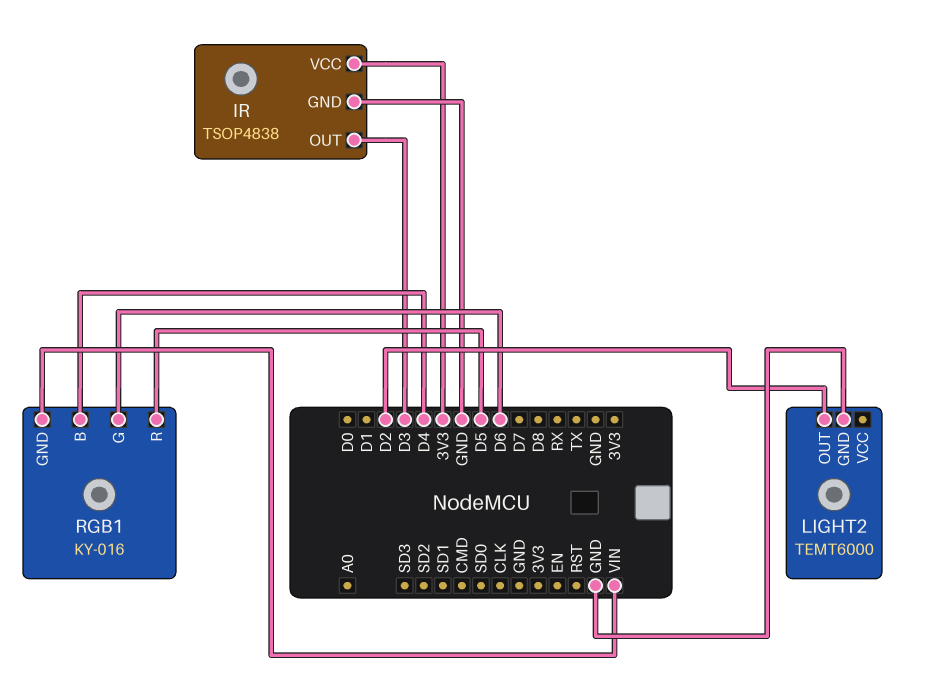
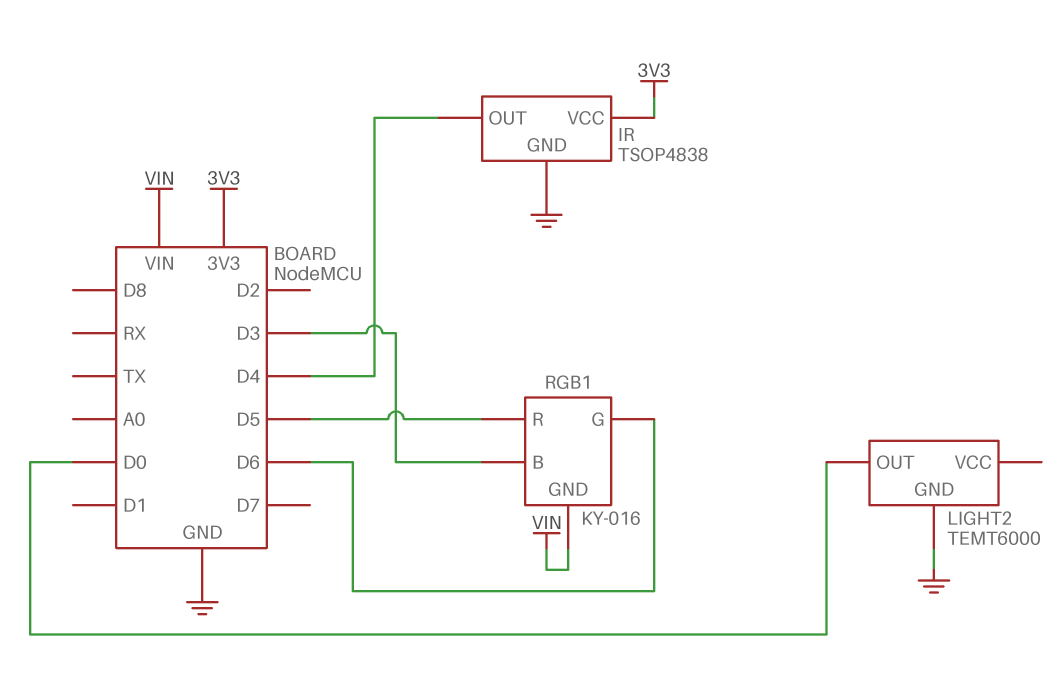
IR pin OUT: D3 -> D4
LIGHT2 pin OUT: D2 -> D0
RGB1 pin B: D4 -> D3

